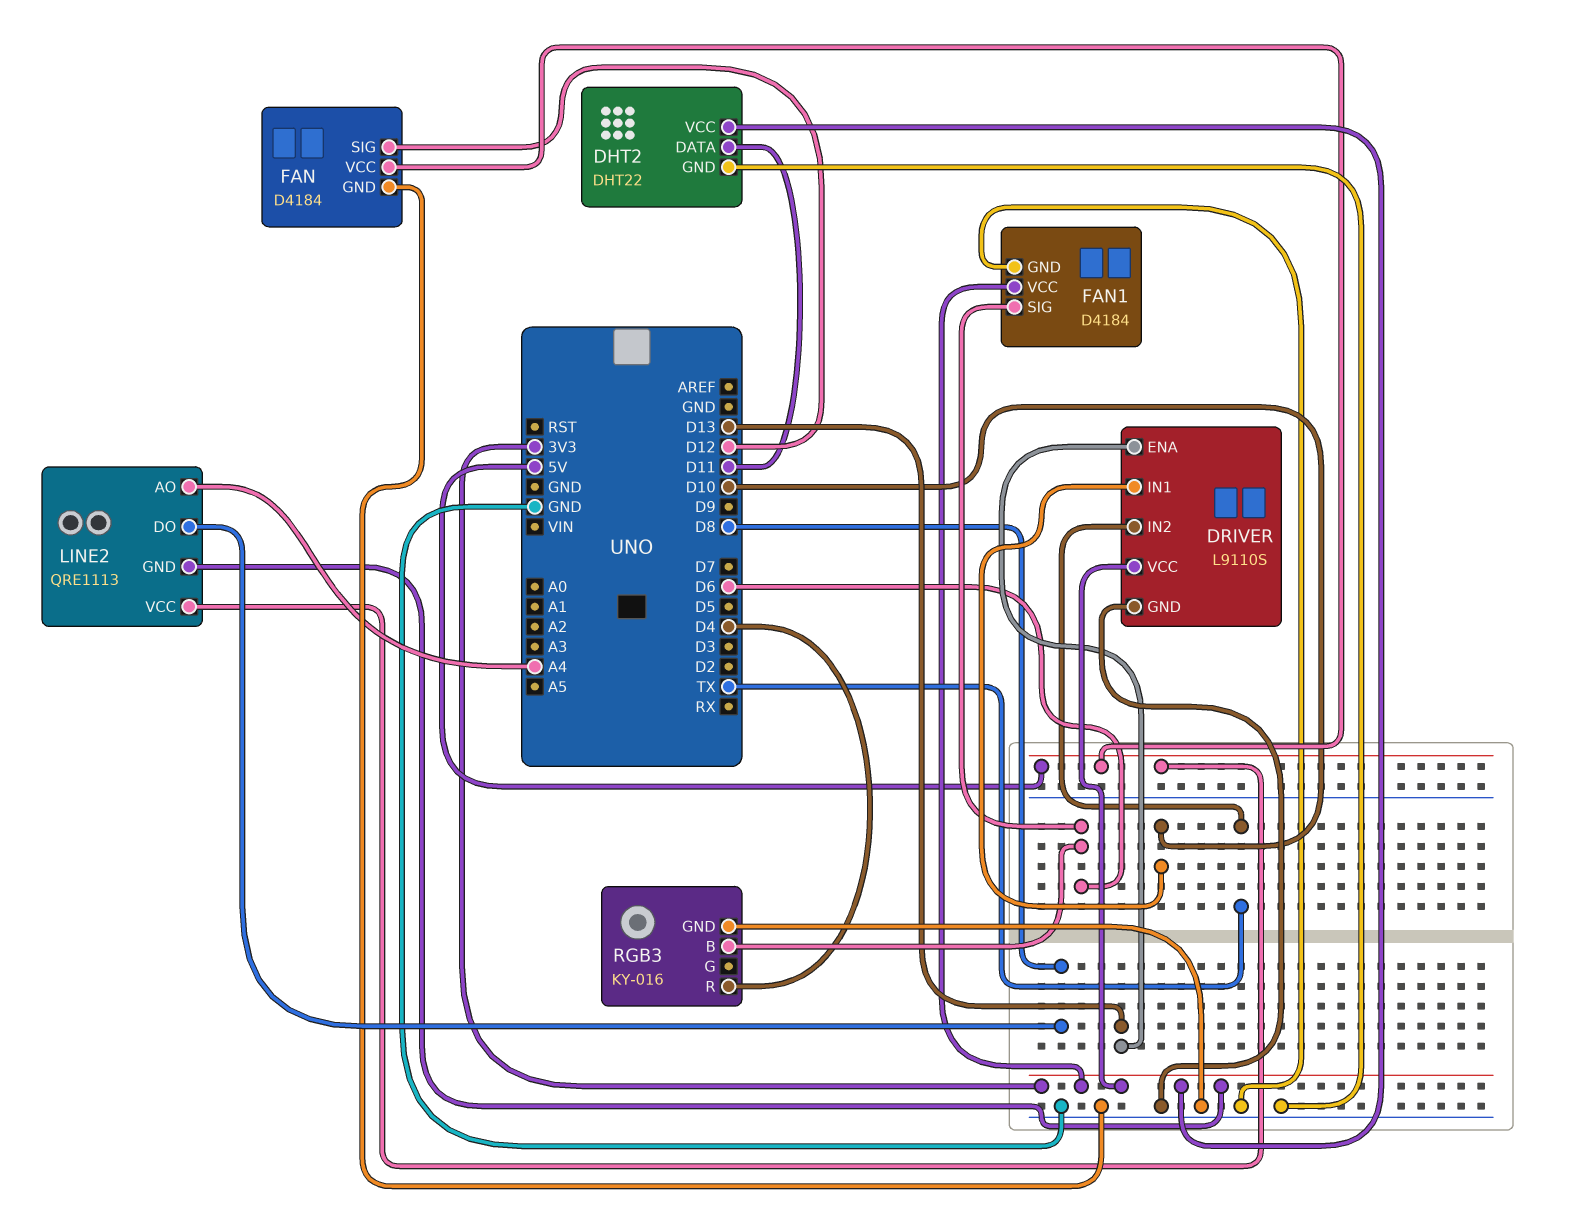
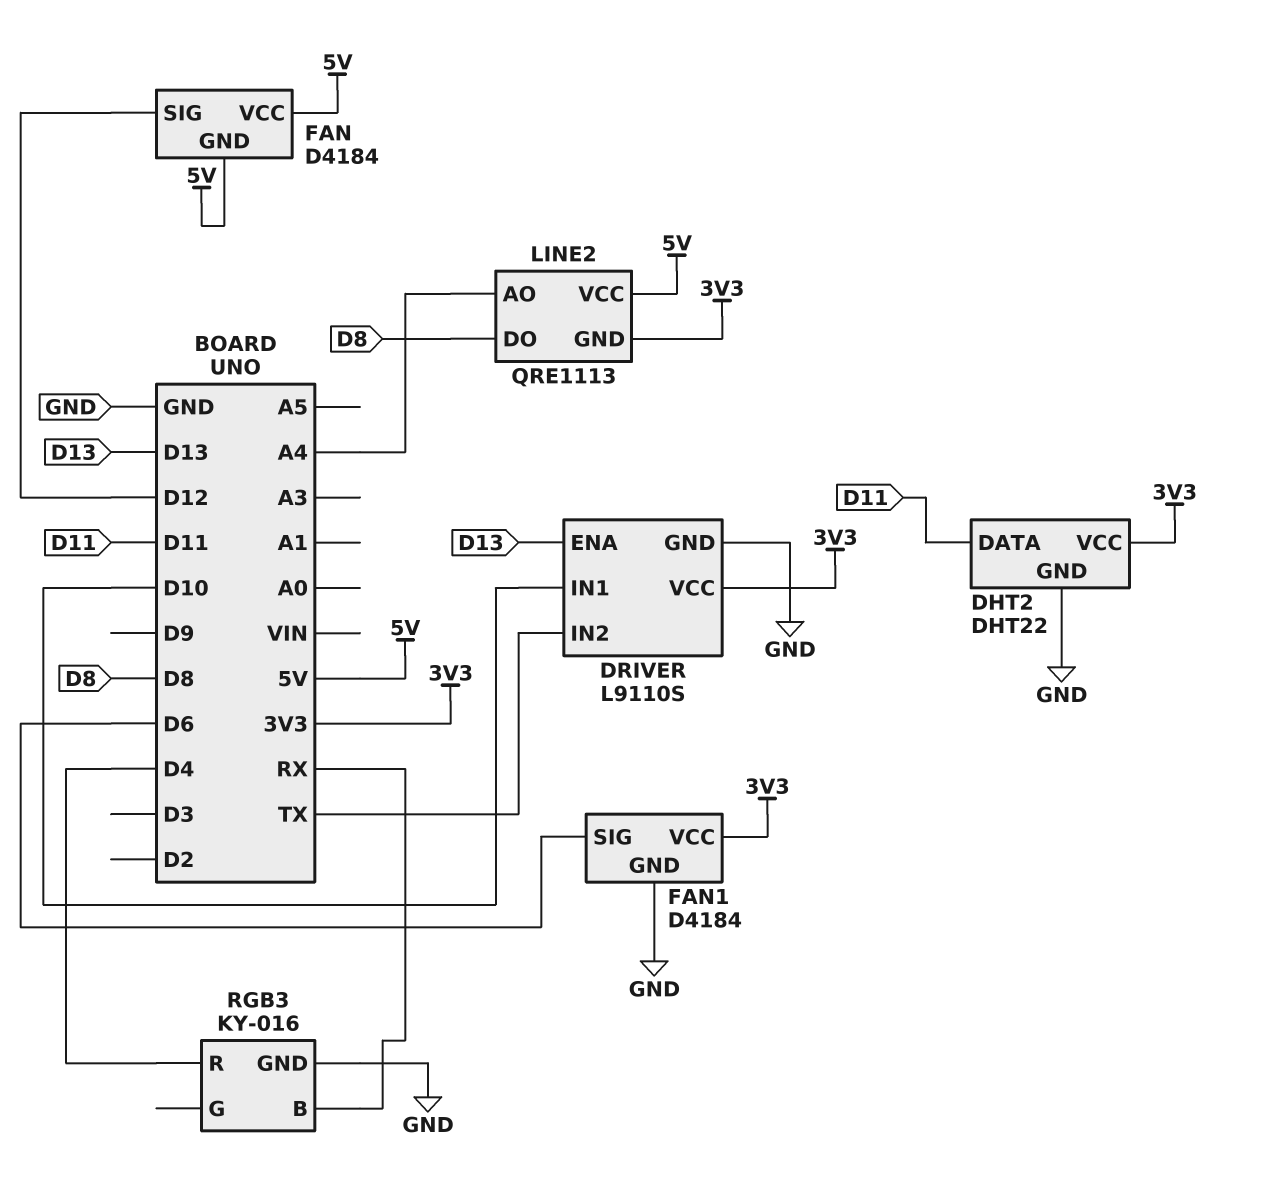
FAN pin GND: GND -> 5V
RGB3 pin B: D6 -> RX

